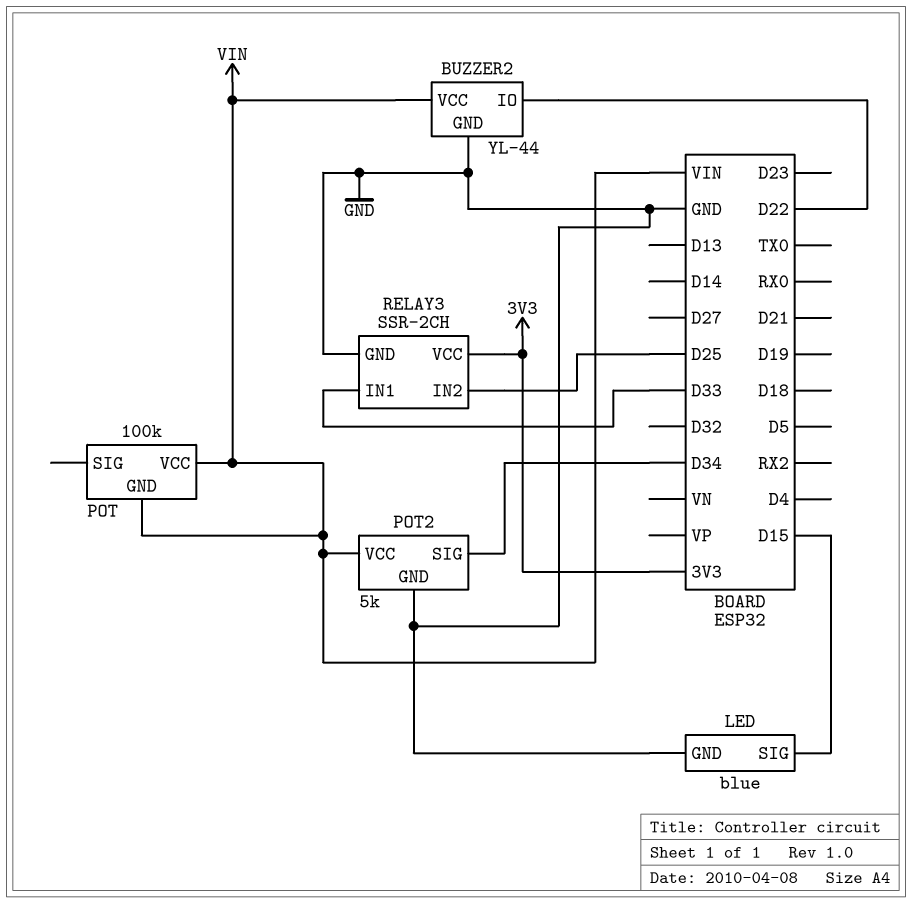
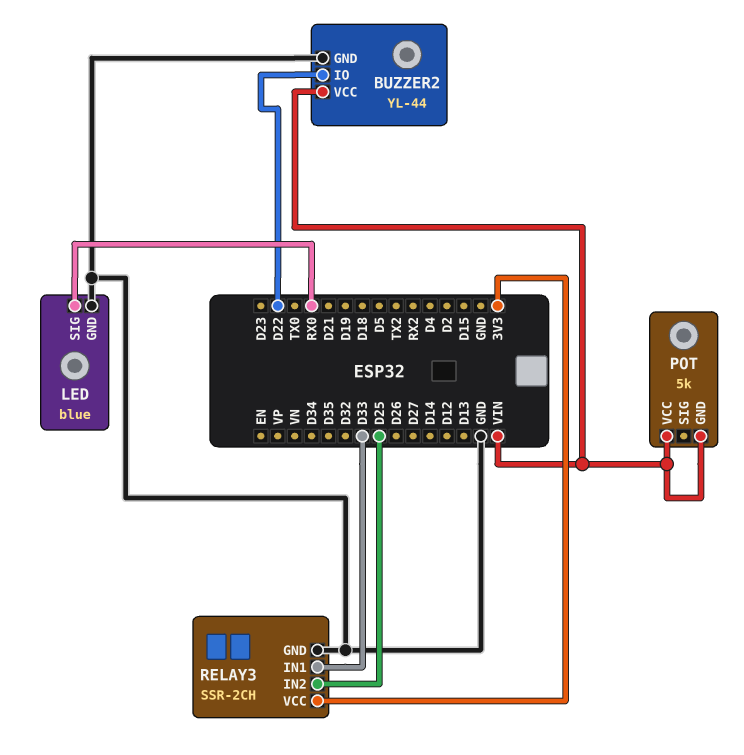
LED pin SIG: D15 -> RX0
POT: 100k -> 5k
POT2: 5k -> none
POT2 pin GND: GND -> none
POT2 pin SIG: D34 -> none
POT2 pin VCC: VIN -> none

